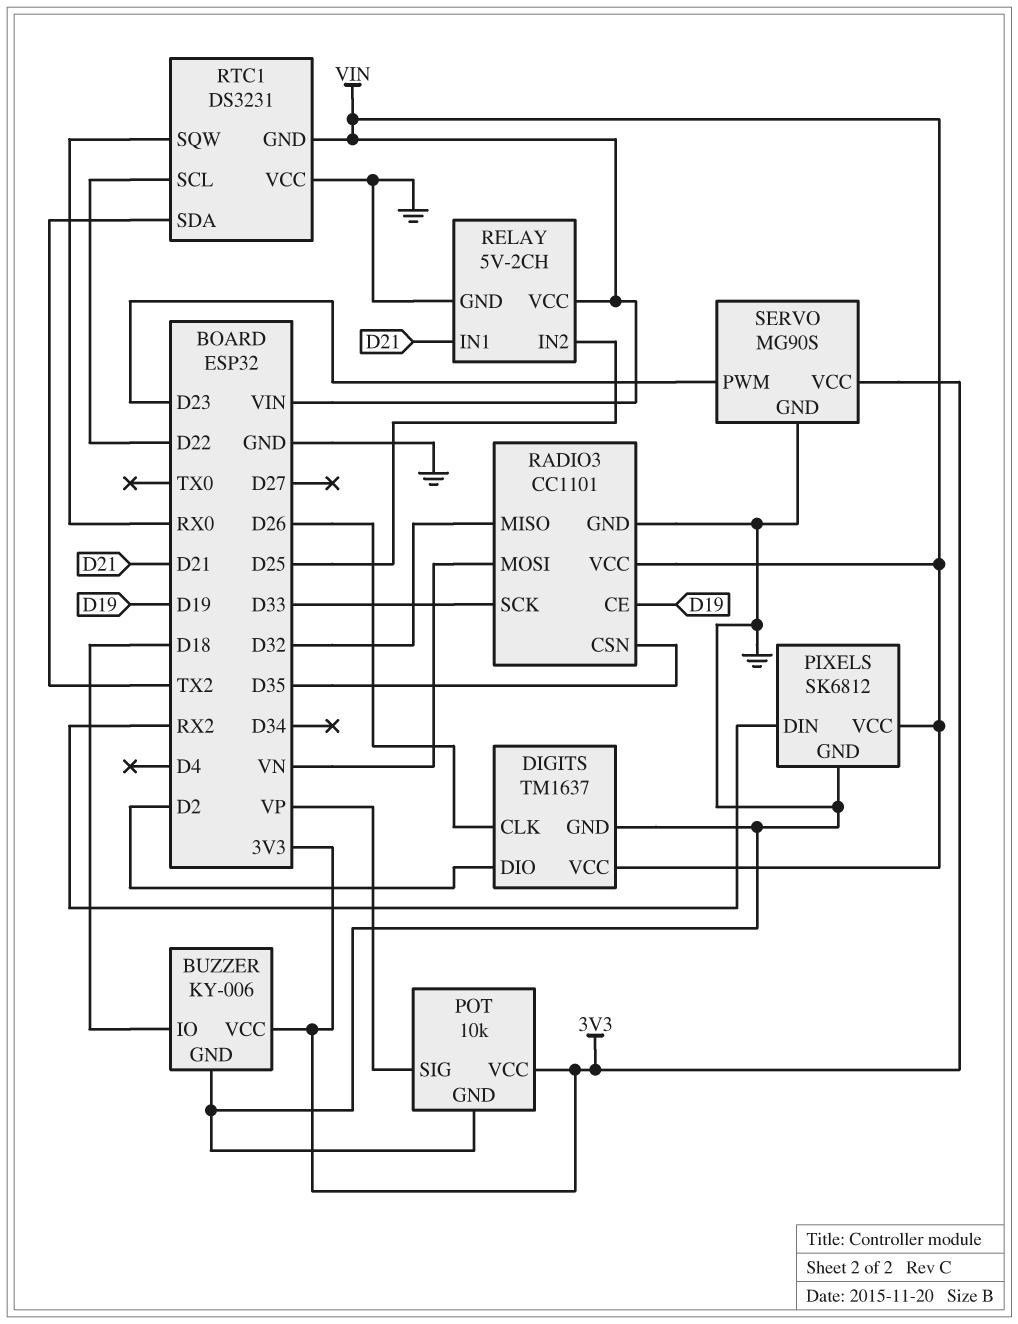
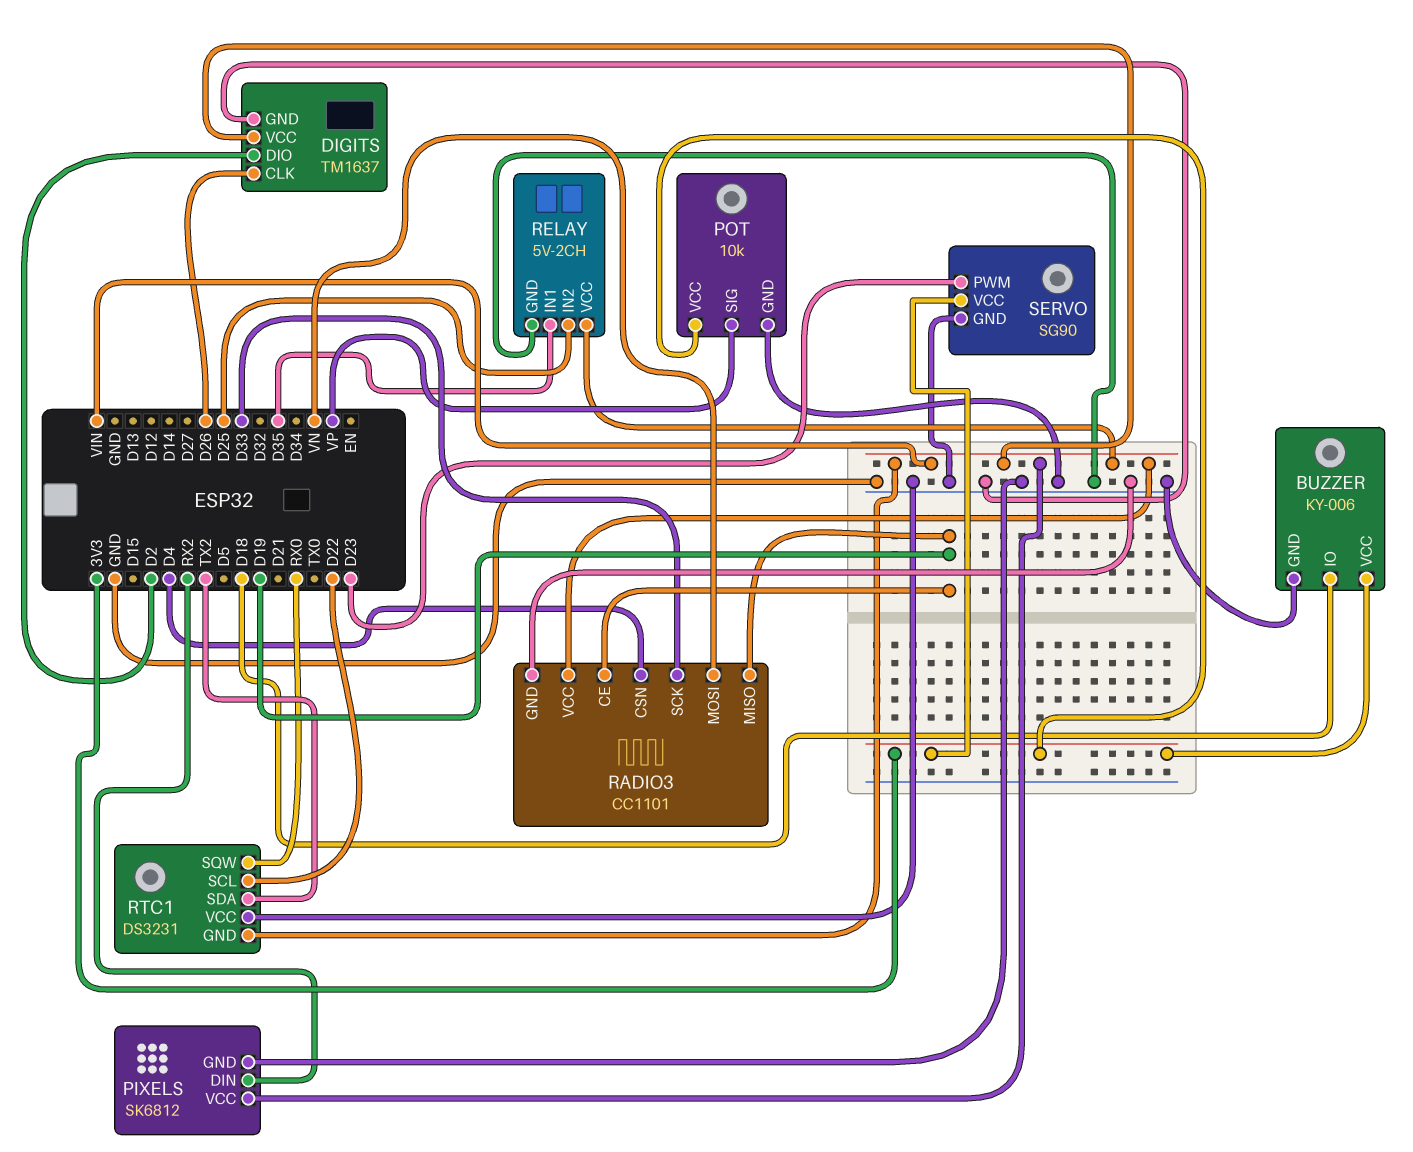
RADIO3 pin CSN: D35 -> D4
RADIO3 pin MISO: D32 -> D19
RELAY pin IN1: D21 -> D35
SERVO: MG90S -> SG90

